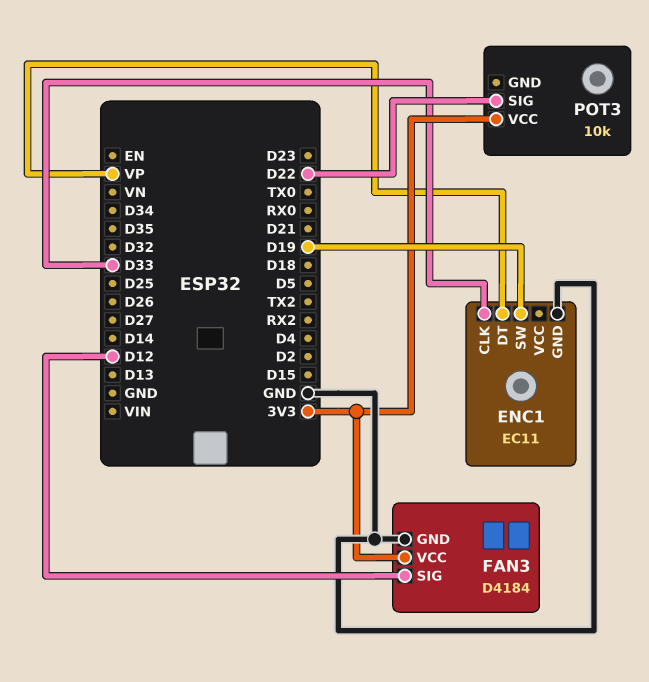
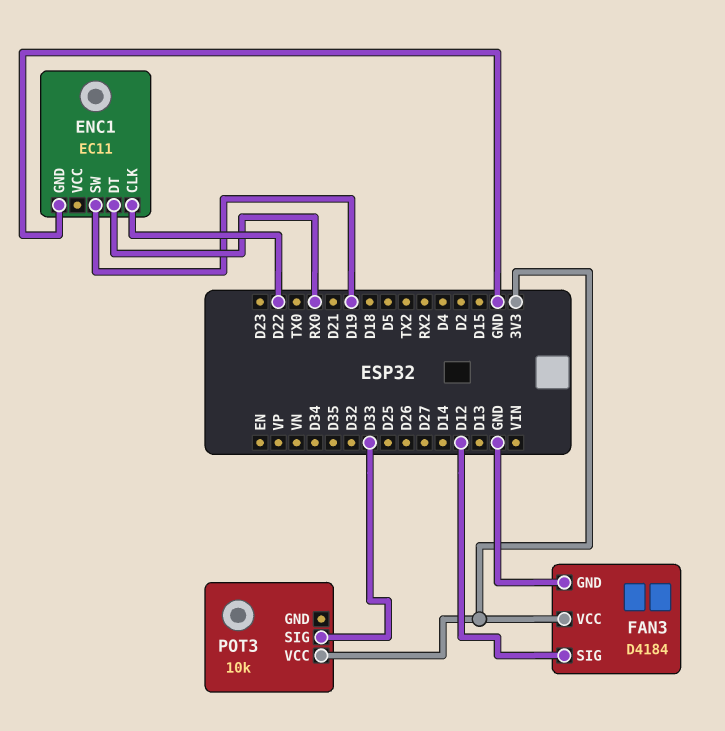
ENC1 pin CLK: D33 -> D22
ENC1 pin DT: VP -> RX0
POT3 pin SIG: D22 -> D33

